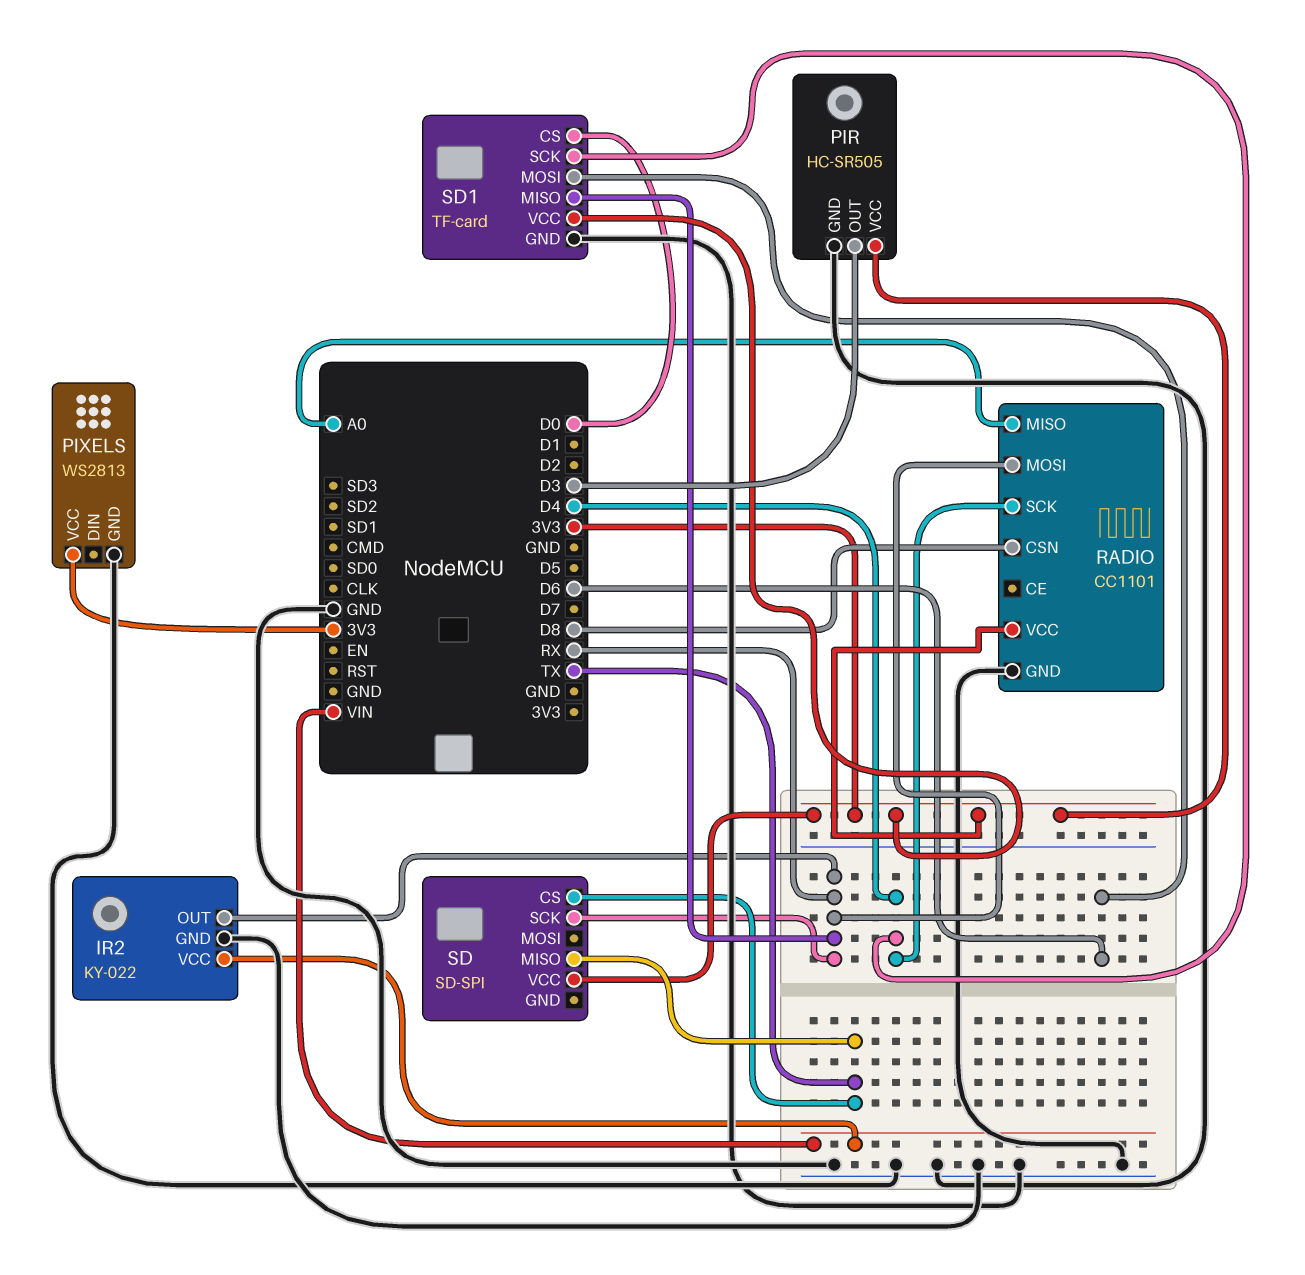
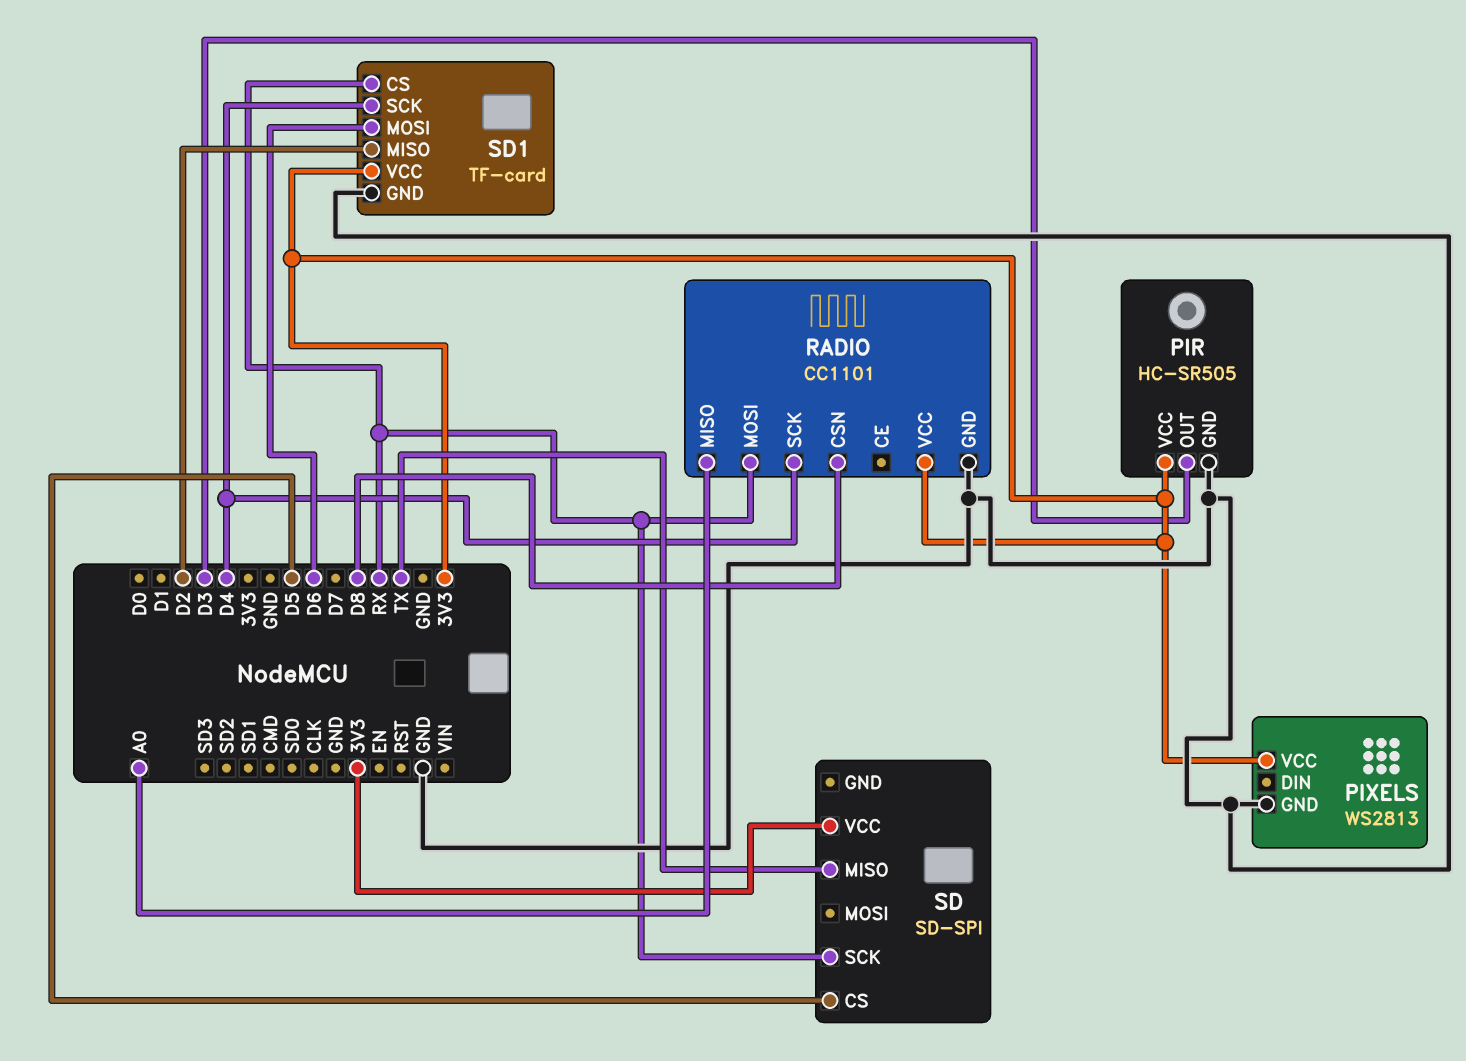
IR2: KY-022 -> none
IR2 pin GND: GND -> none
IR2 pin OUT: RX -> none
IR2 pin VCC: VIN -> none
SD pin CS: TX -> D5
SD1 pin CS: D0 -> RX
SD1 pin MISO: RX -> D2

